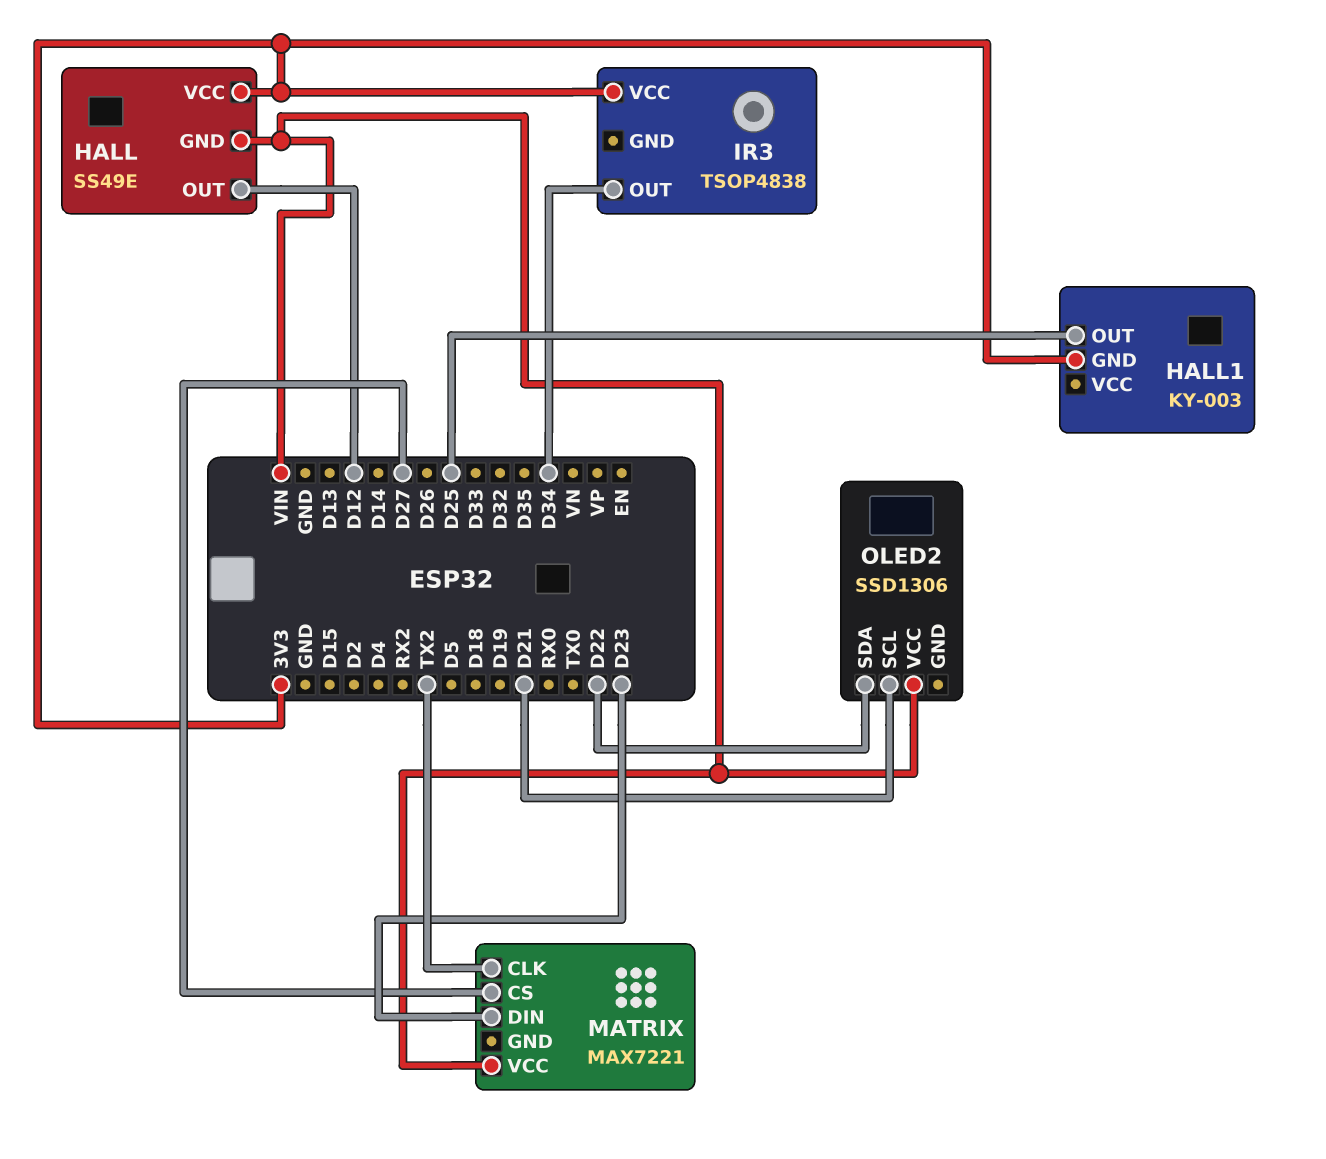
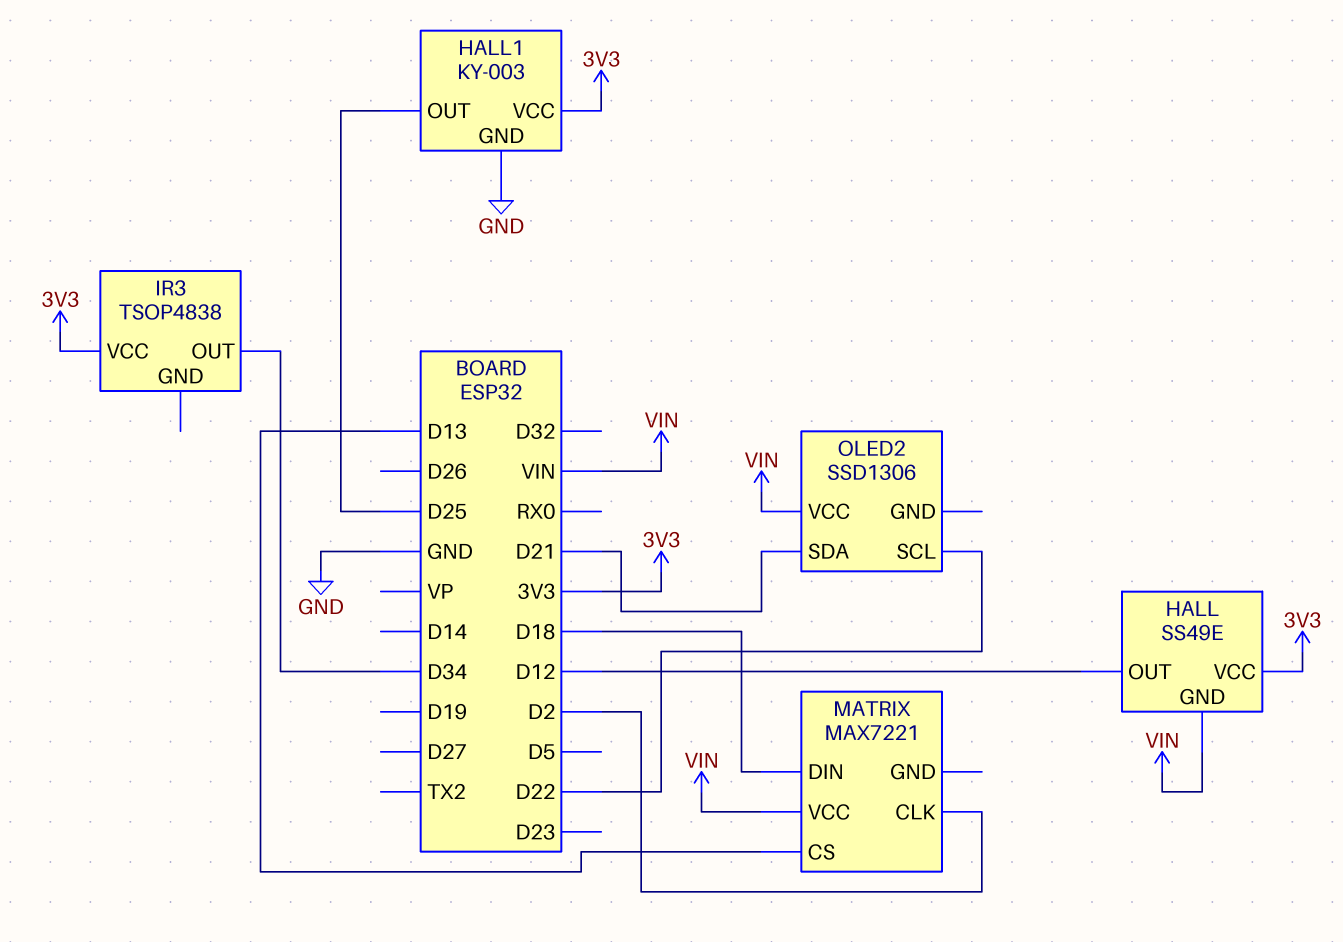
HALL1 pin GND: 3V3 -> GND
HALL1 pin VCC: none -> 3V3
MATRIX pin CLK: TX2 -> D2
MATRIX pin CS: D27 -> D13
MATRIX pin DIN: D23 -> D18
OLED2 pin SCL: D21 -> D22
OLED2 pin SDA: D22 -> D21

